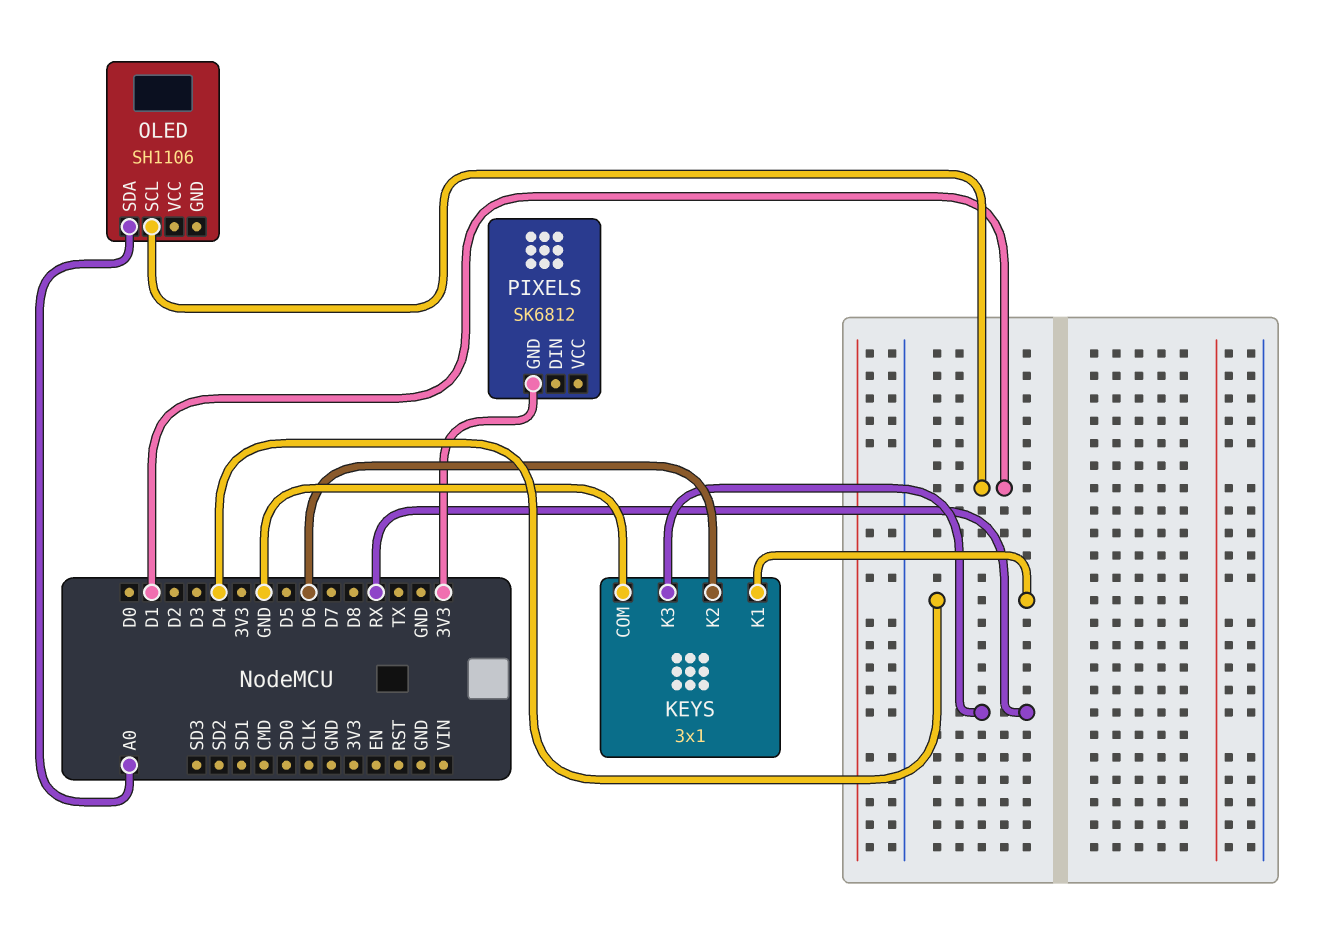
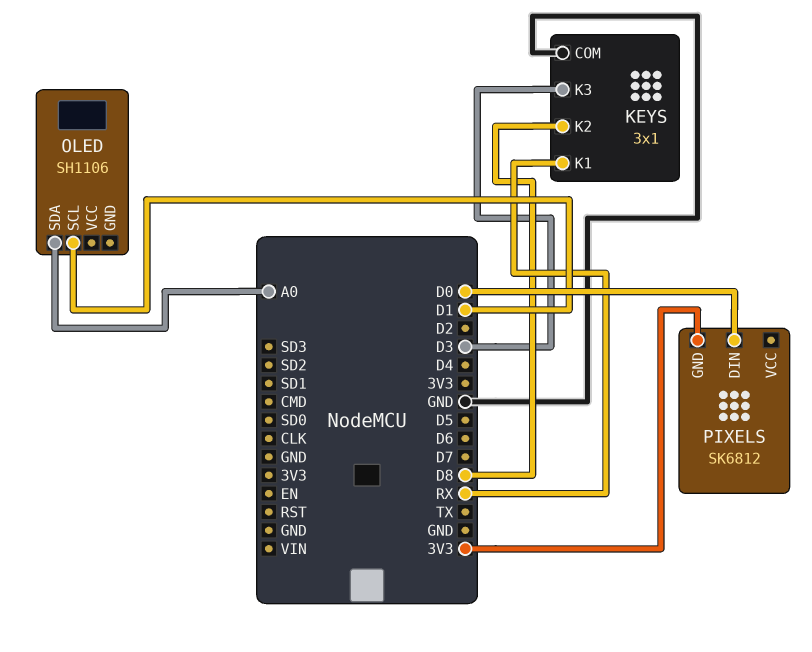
KEYS pin K1: D4 -> RX
KEYS pin K2: D6 -> D8
KEYS pin K3: RX -> D3
PIXELS pin DIN: none -> D0

